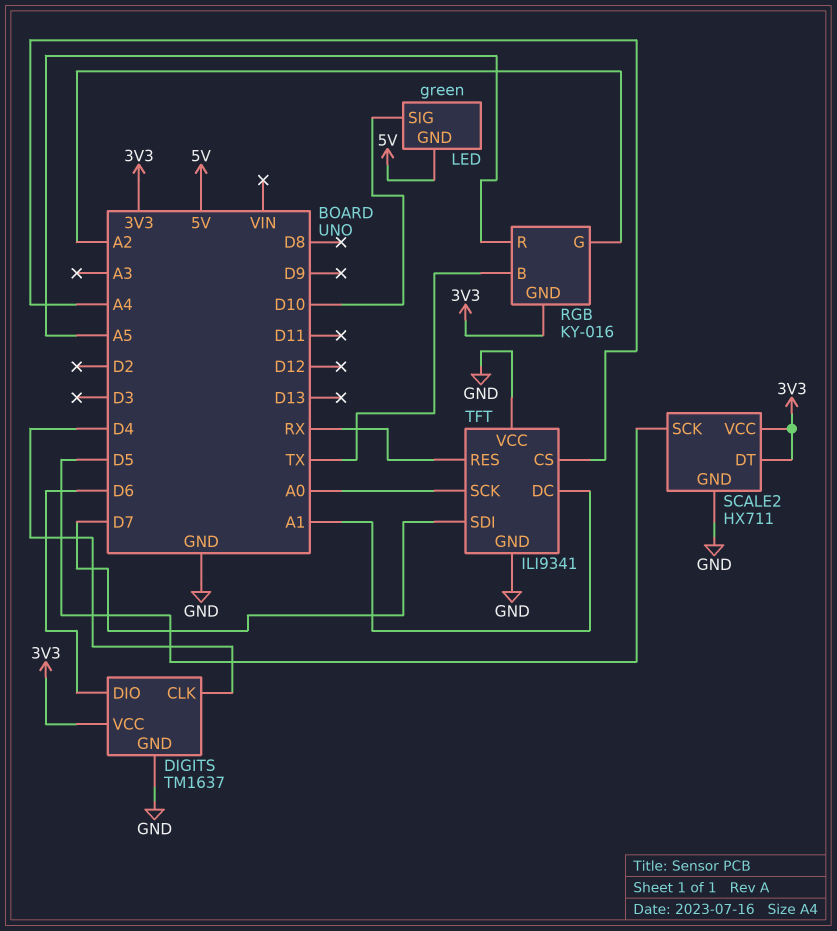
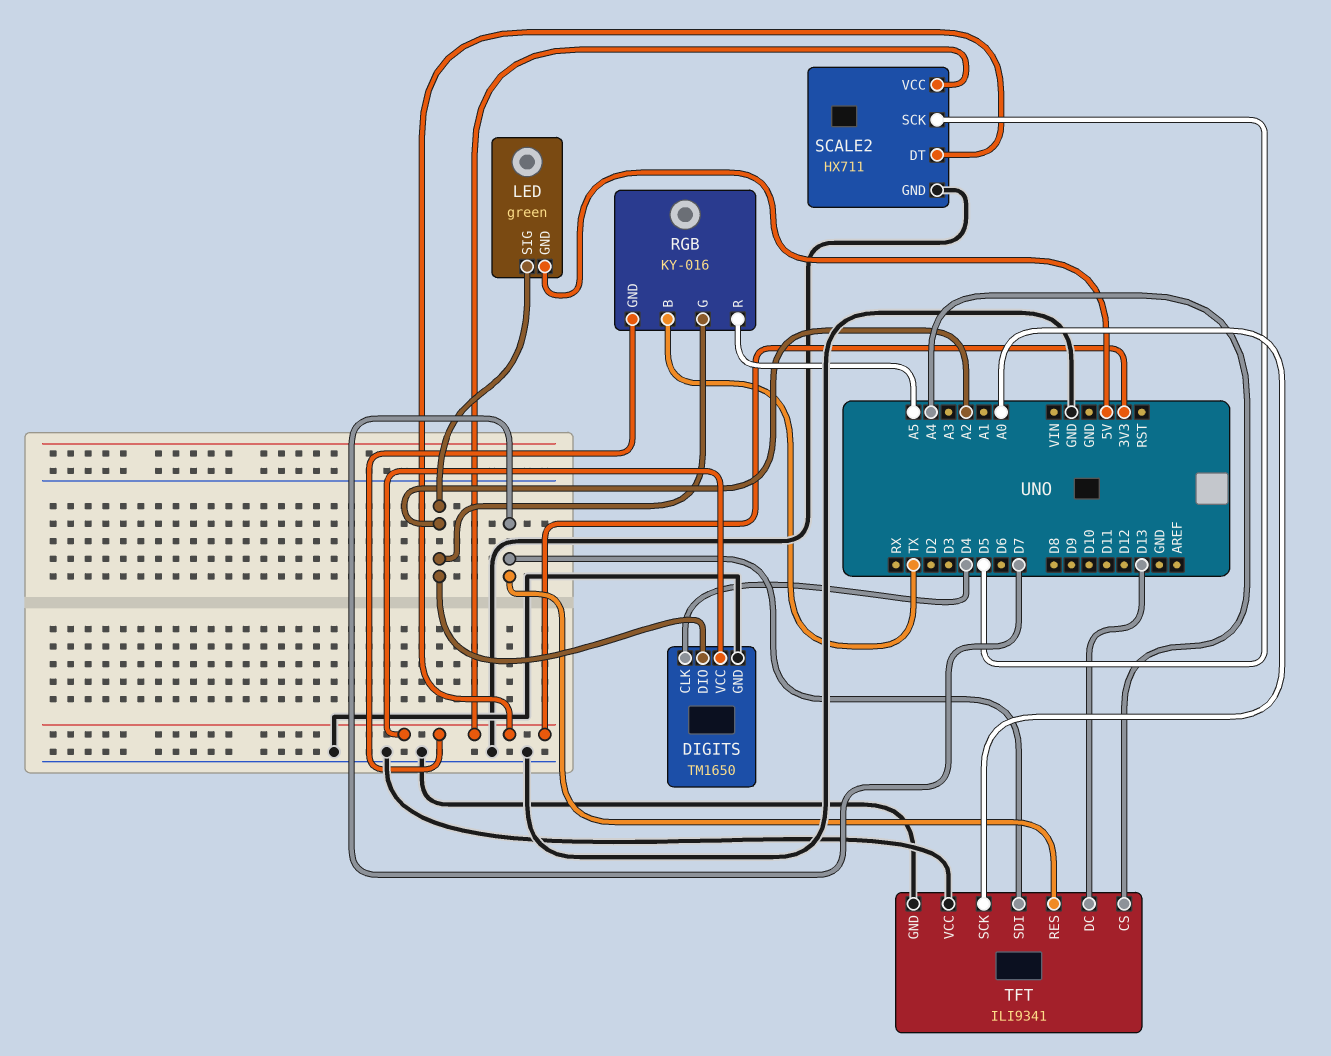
DIGITS: TM1637 -> TM1650
DIGITS pin DIO: D6 -> A2
LED pin SIG: D10 -> A2
TFT pin DC: A1 -> D13
TFT pin RES: RX -> D7

